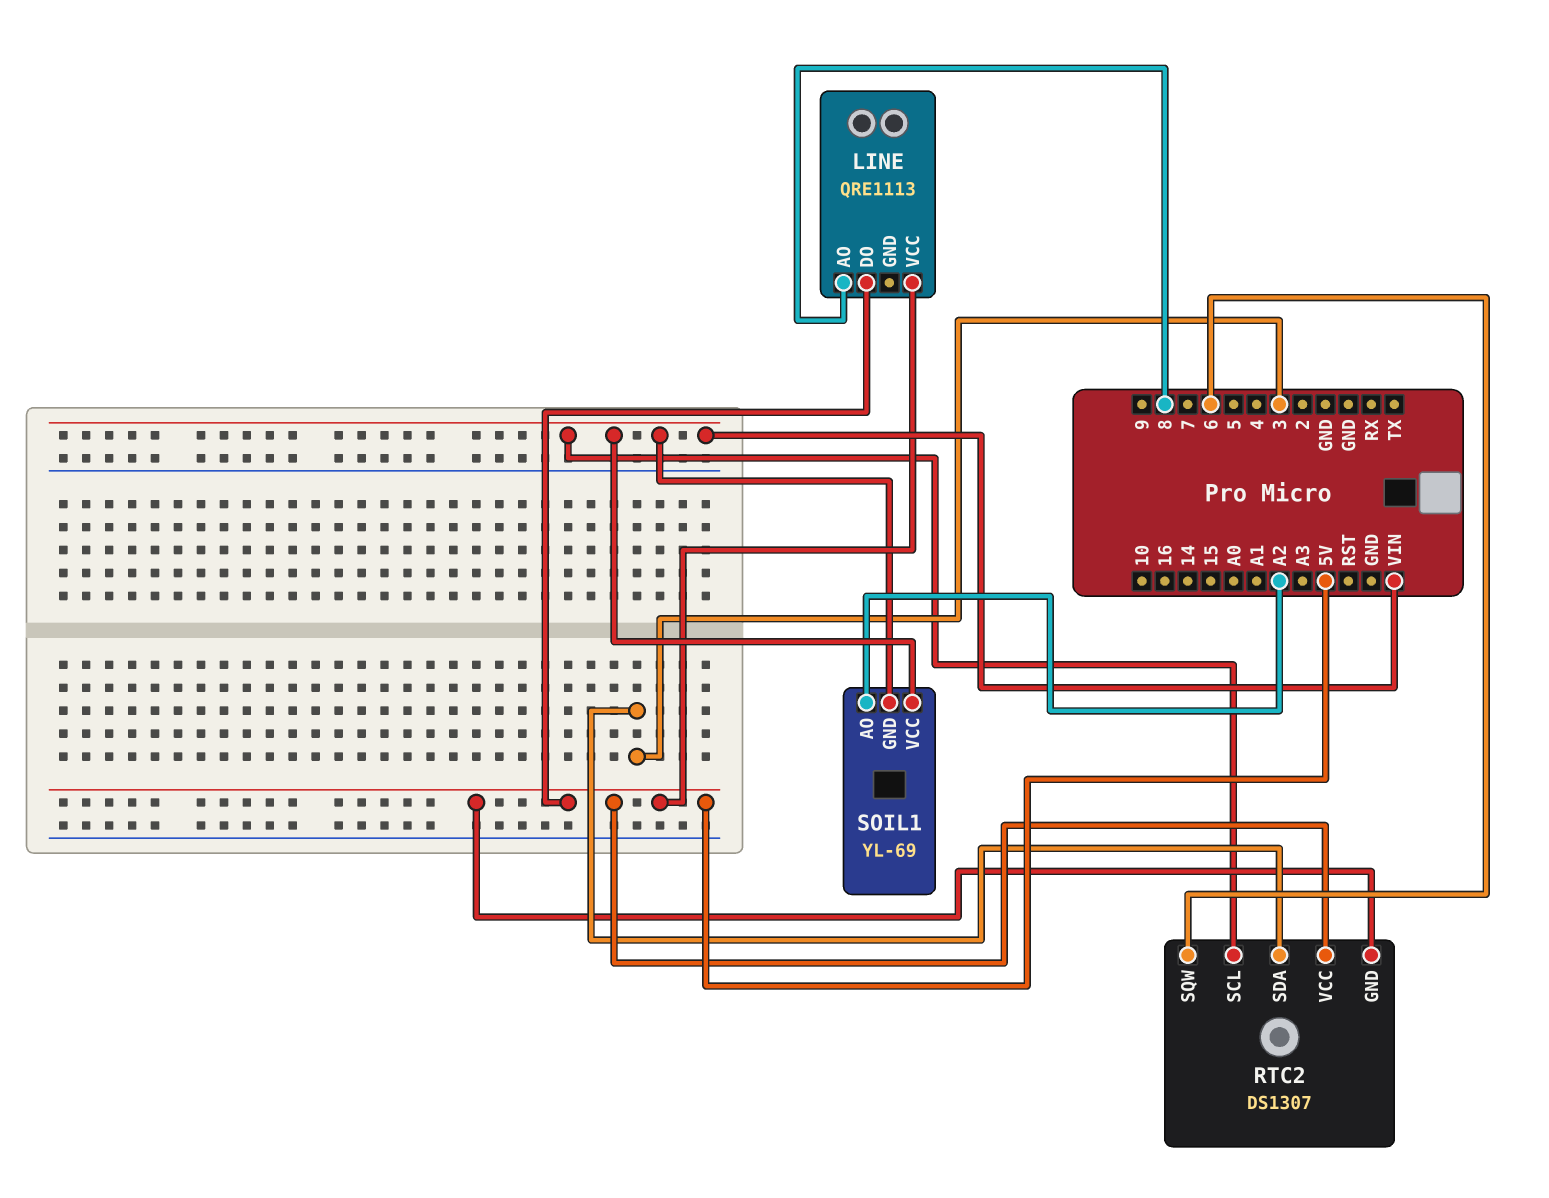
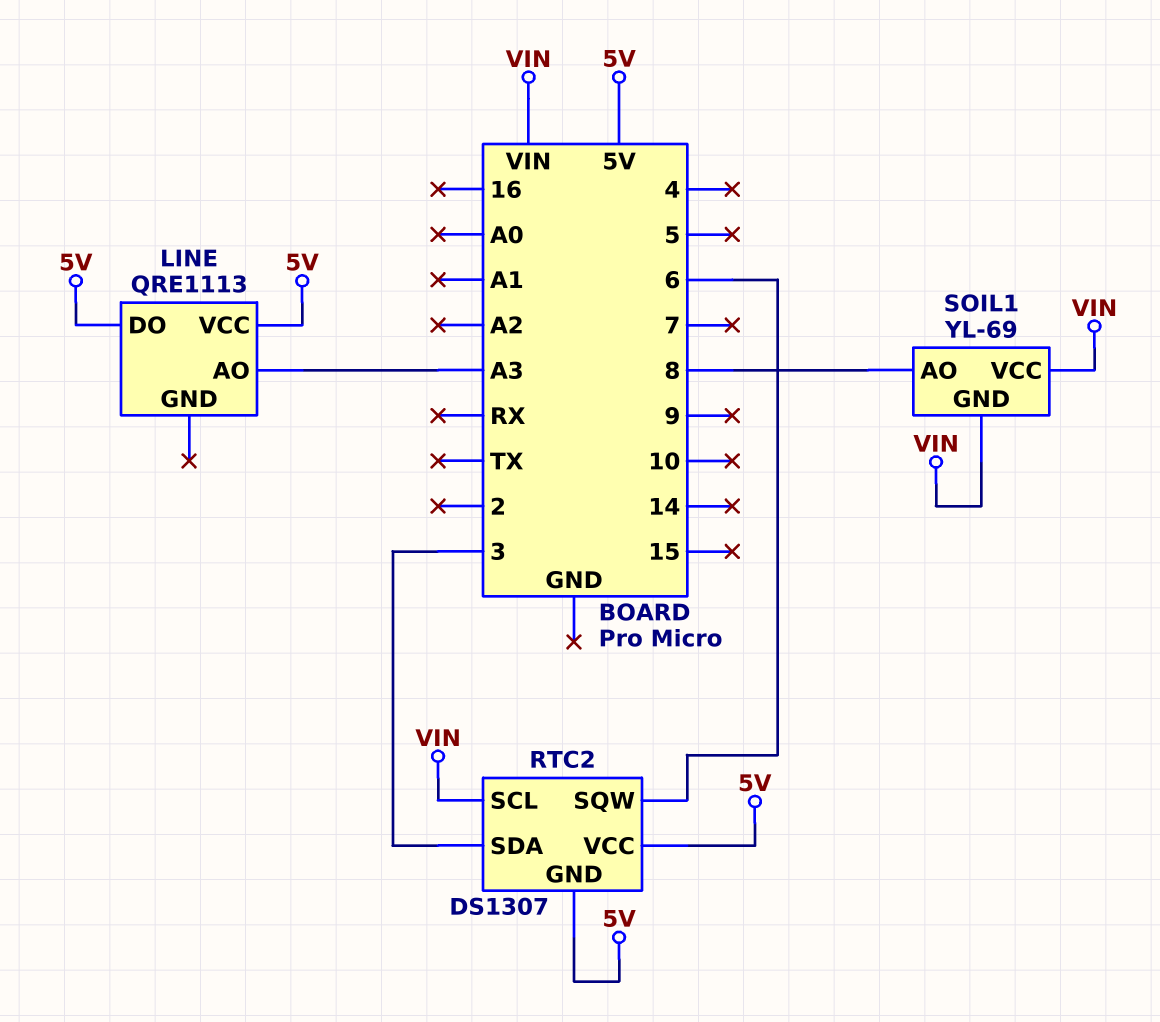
LINE pin AO: 8 -> A3
SOIL1 pin AO: A2 -> 8

